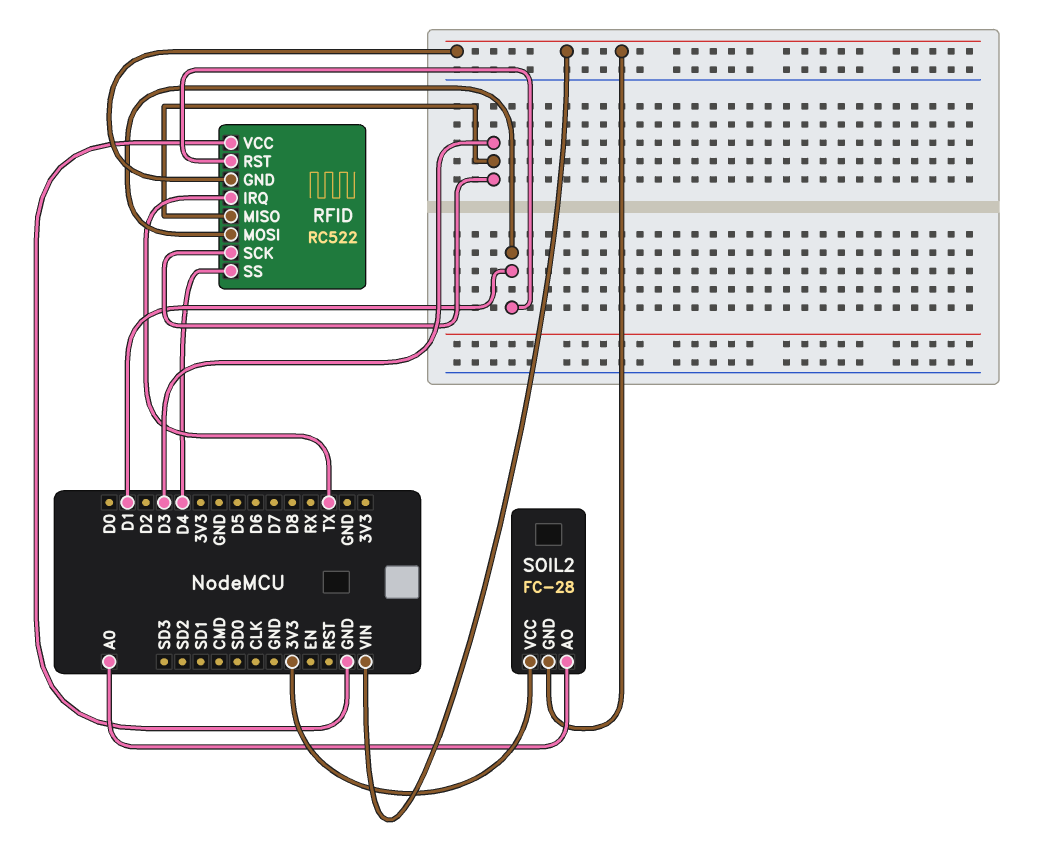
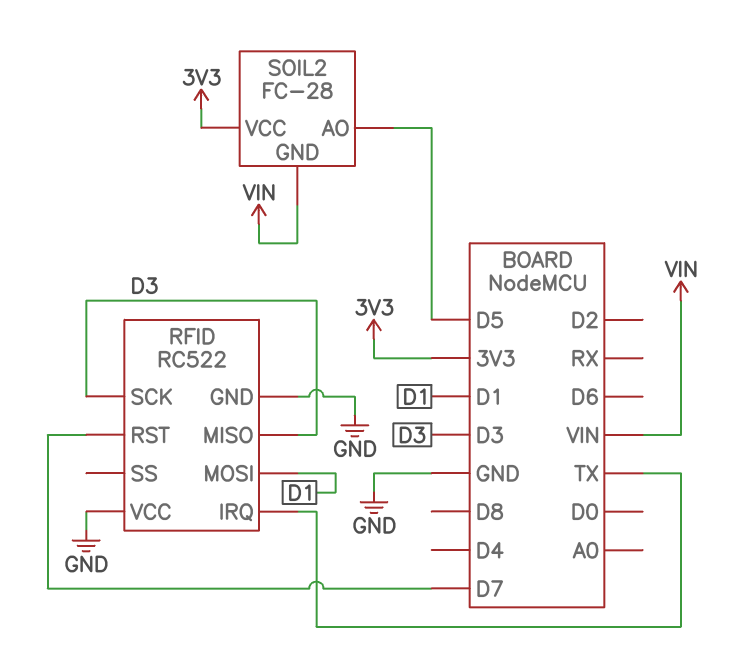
RFID pin GND: VIN -> GND
RFID pin RST: D1 -> D7
RFID pin SS: D4 -> none
SOIL2 pin AO: A0 -> D5

